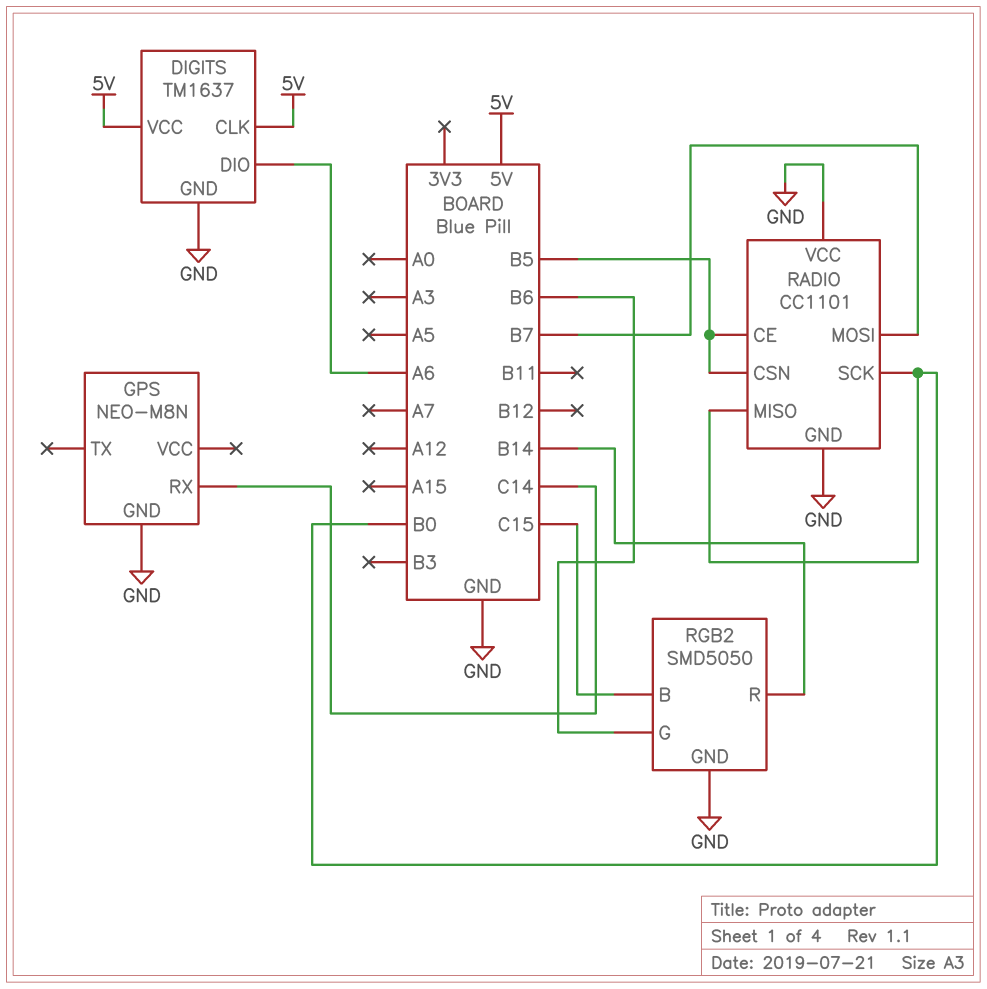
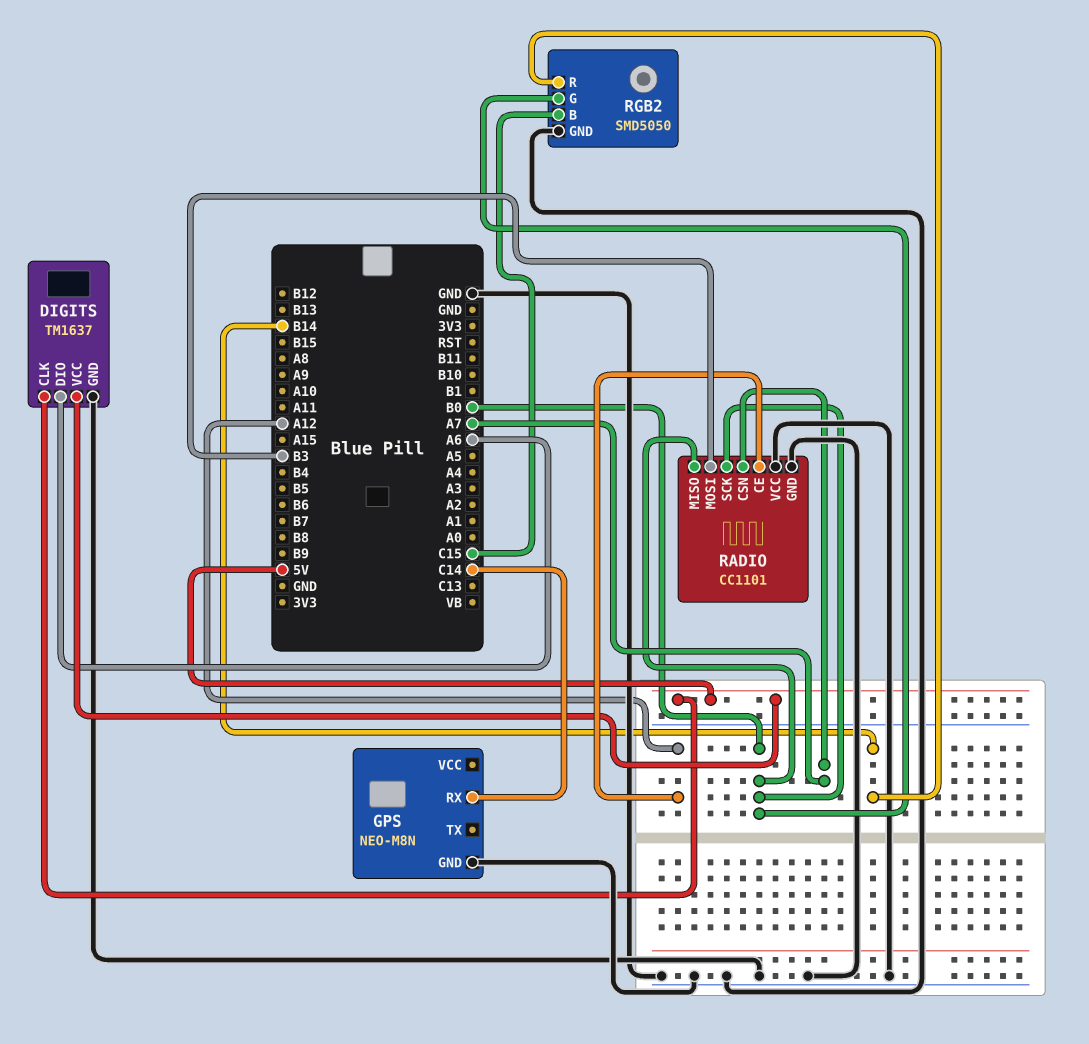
RADIO pin CE: B5 -> A12
RADIO pin CSN: B5 -> A7
RADIO pin MOSI: B7 -> B3
RGB2 pin G: B6 -> B0

